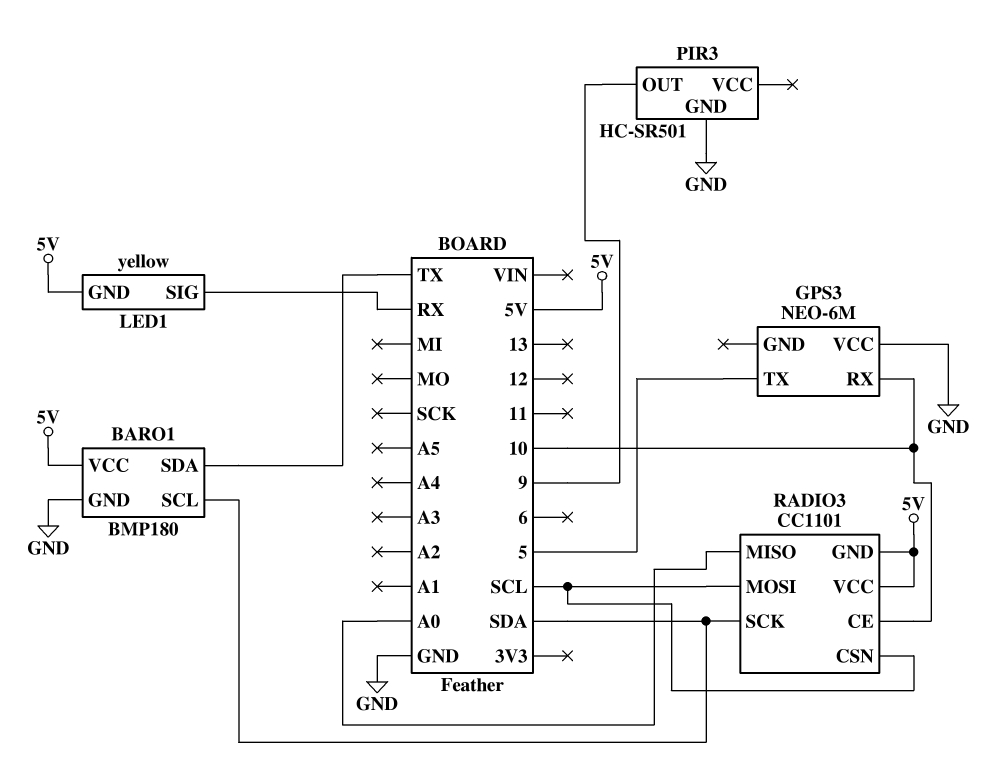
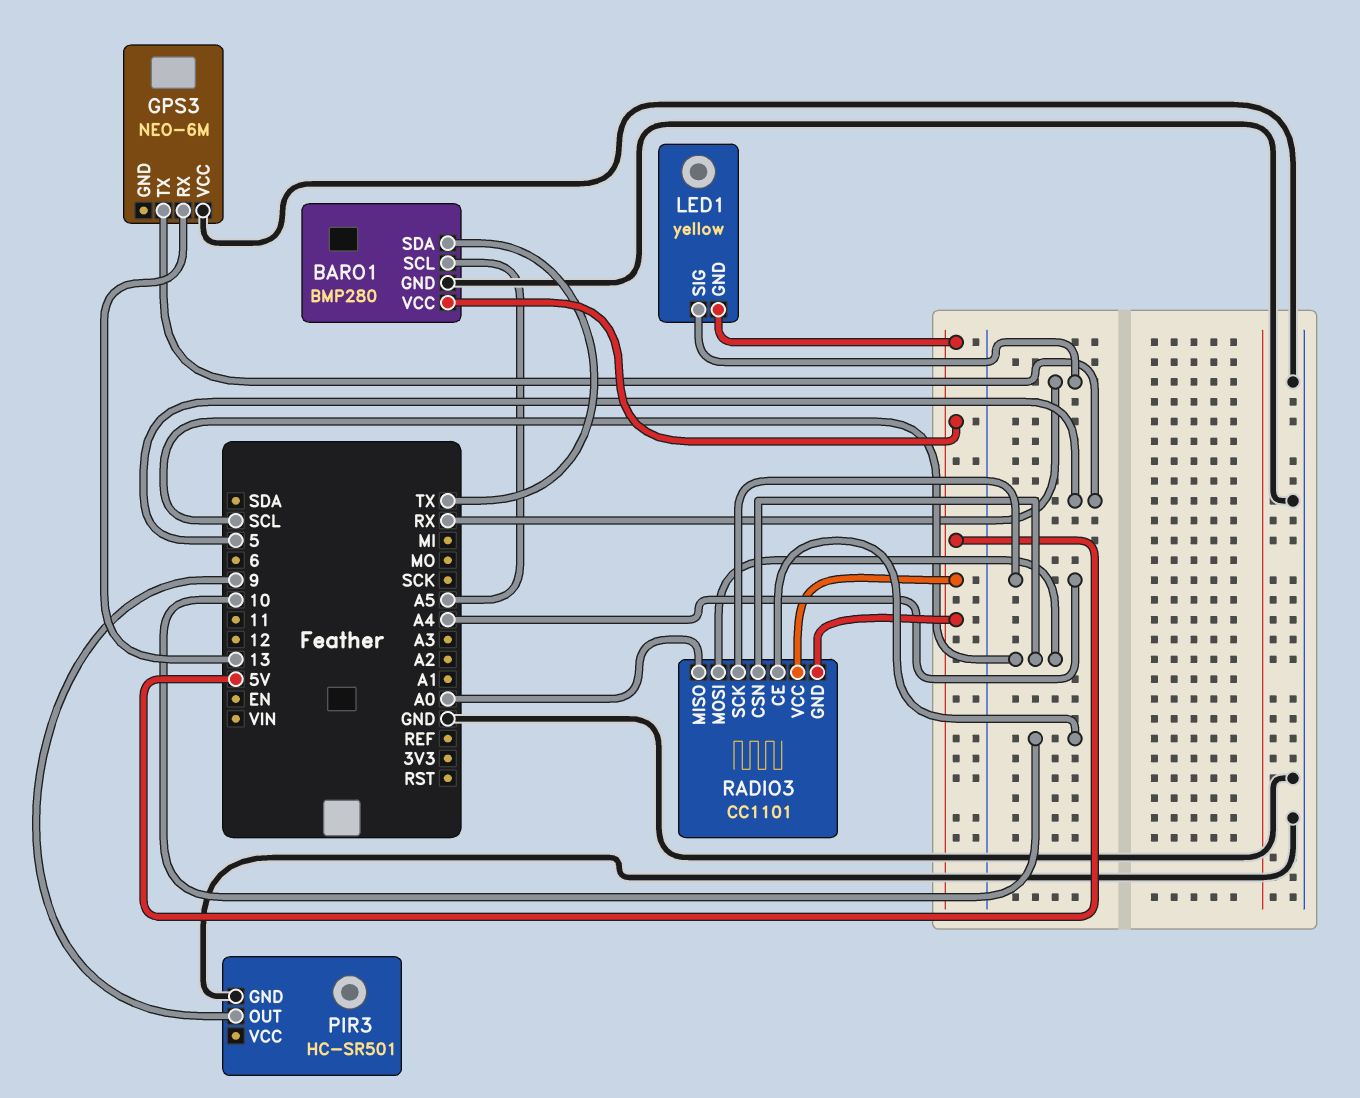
BARO1: BMP180 -> BMP280
BARO1 pin SCL: SDA -> A5
GPS3 pin RX: 10 -> 13
RADIO3 pin SCK: SDA -> A4

